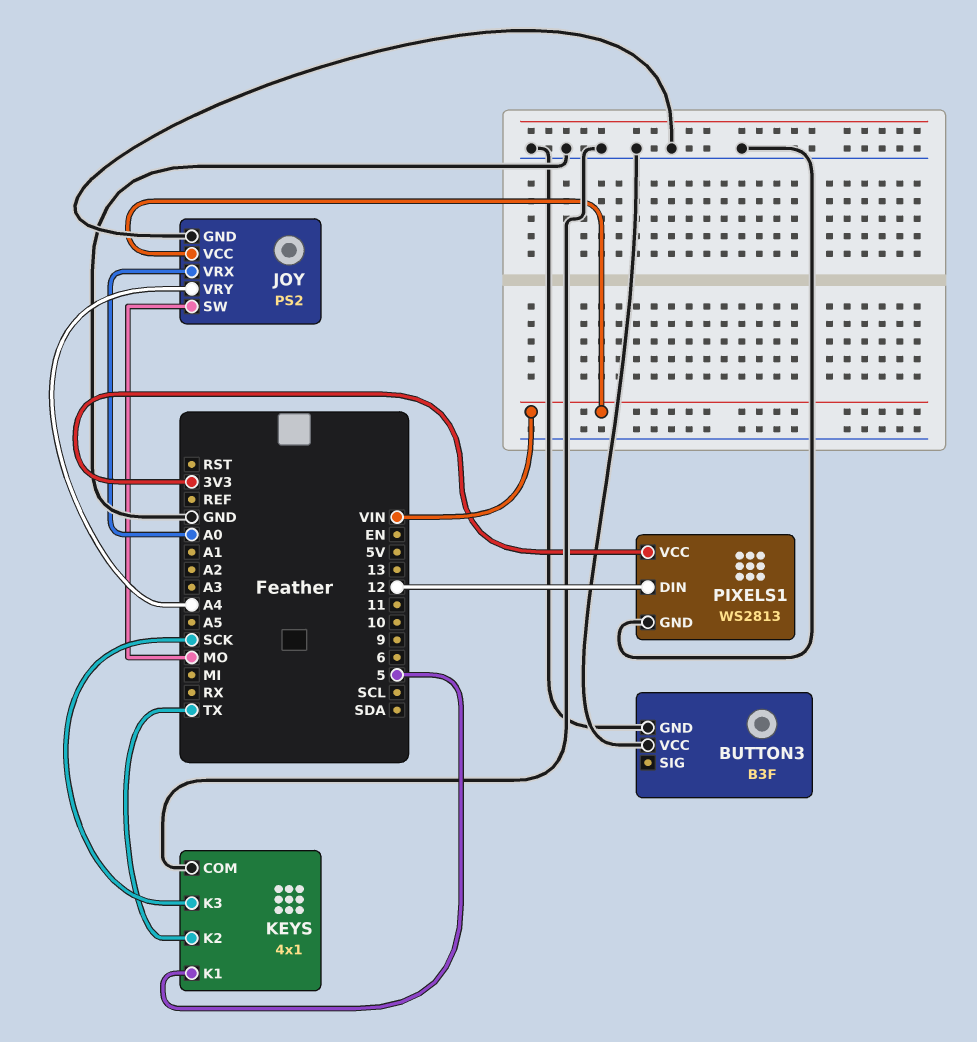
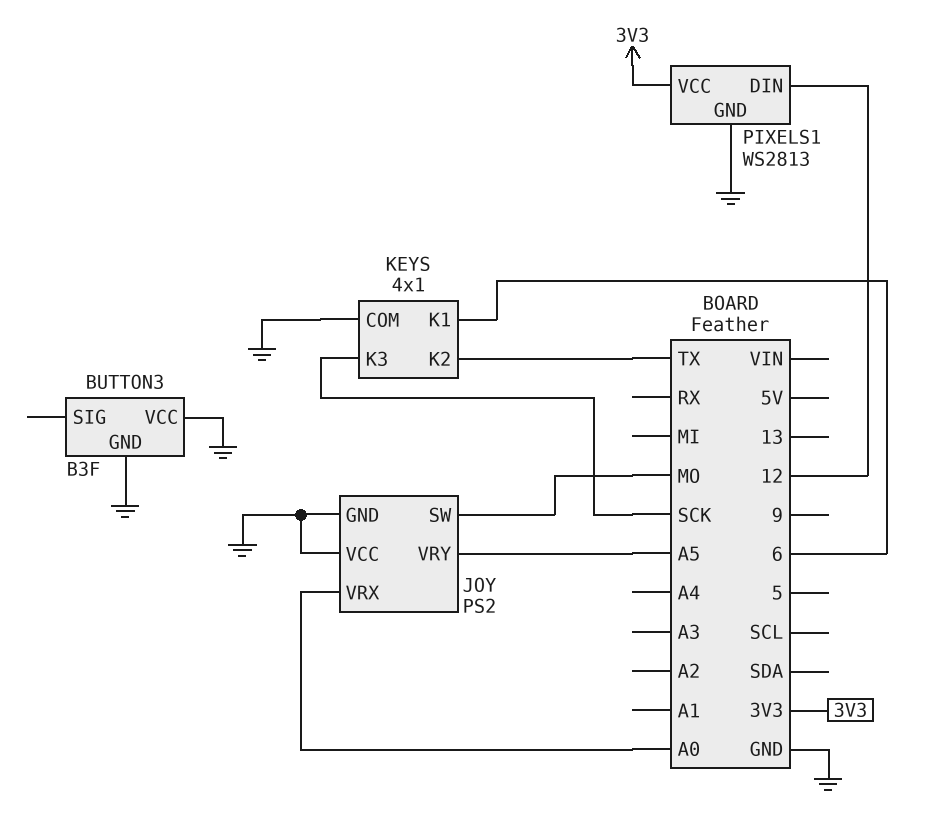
JOY pin VCC: VIN -> GND
JOY pin VRY: A4 -> A5
KEYS pin K1: 5 -> 6

